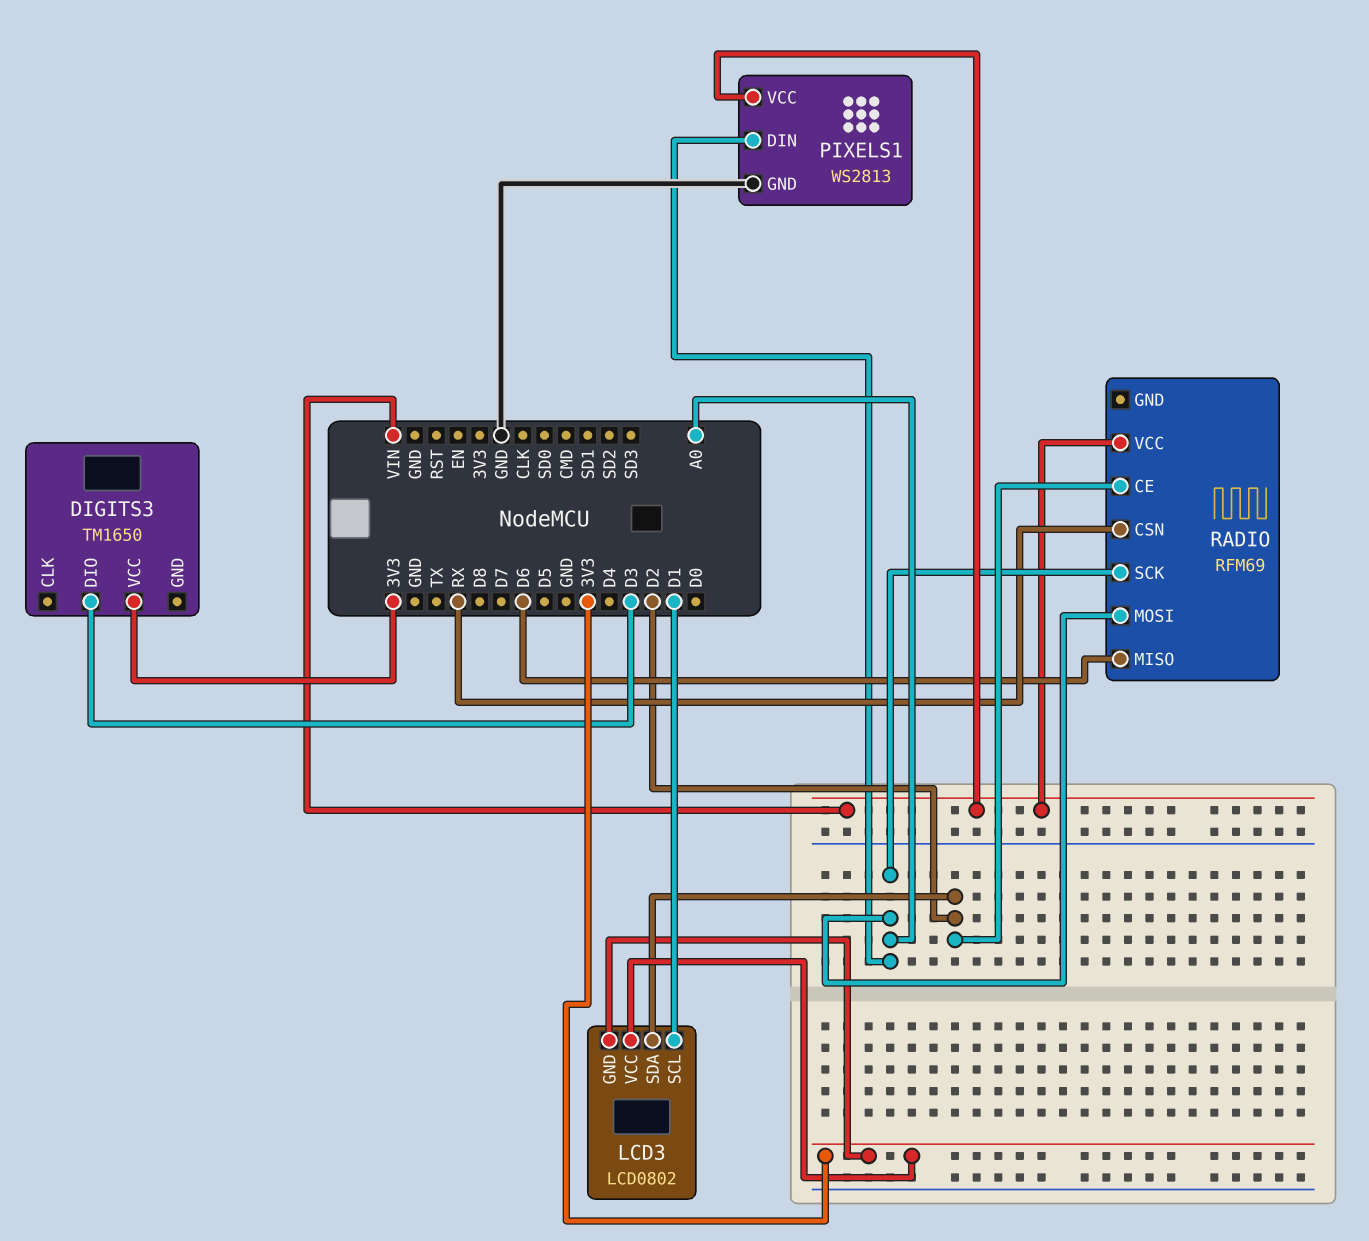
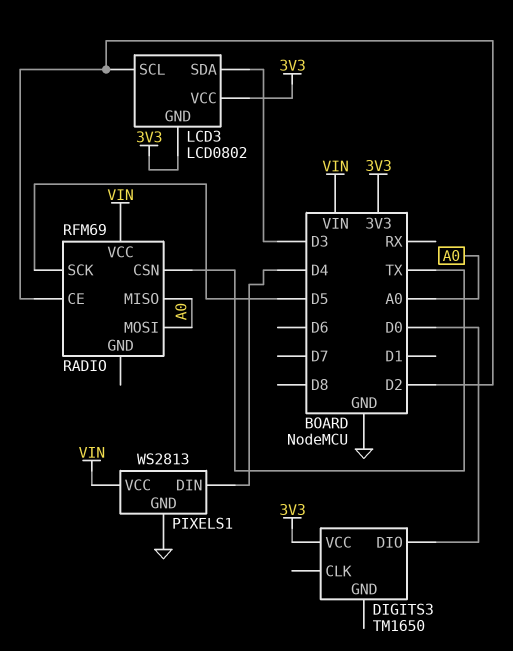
DIGITS3 pin DIO: D3 -> D0
LCD3 pin SCL: D1 -> D2
LCD3 pin SDA: D2 -> D3
PIXELS1 pin DIN: A0 -> D4
RADIO pin CSN: RX -> TX
RADIO pin MISO: D6 -> A0
RADIO pin SCK: A0 -> D5

